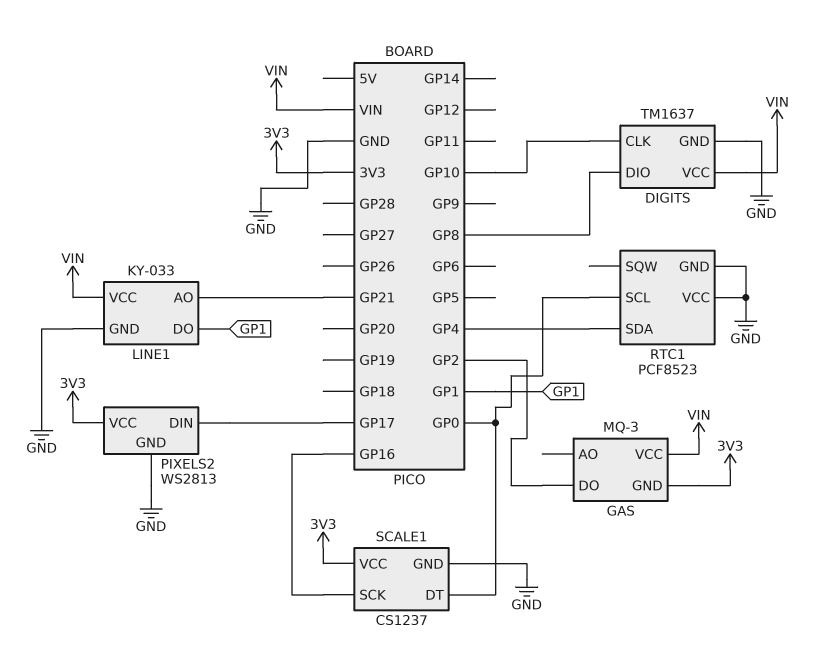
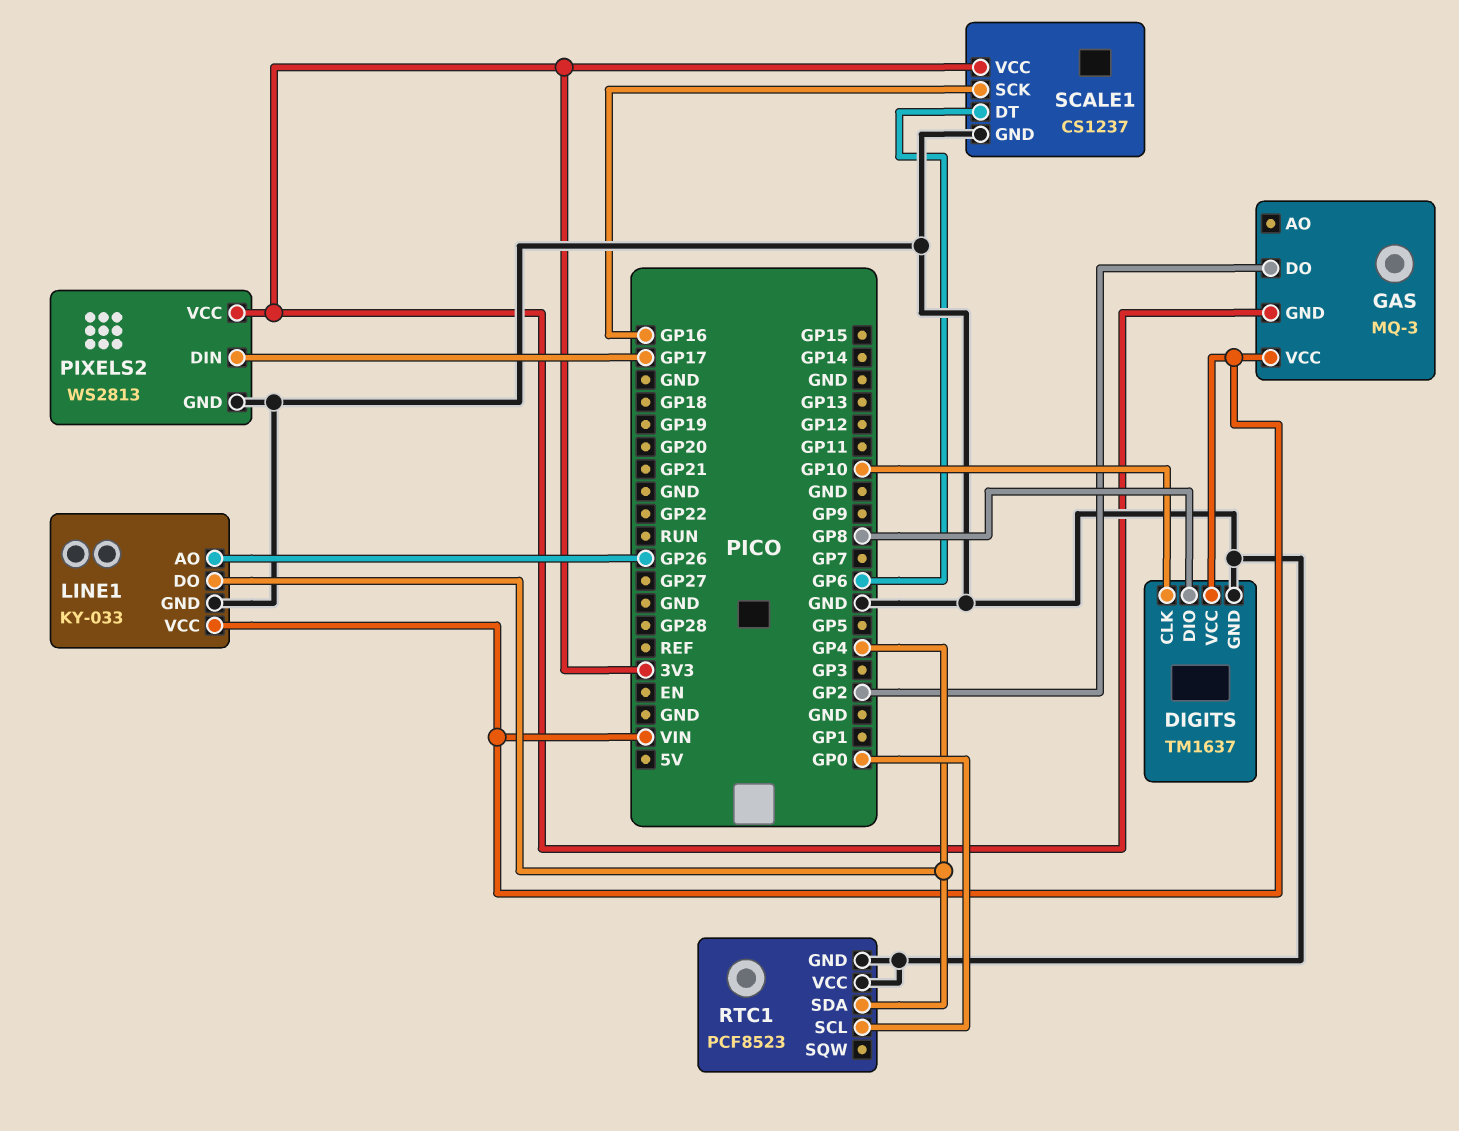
LINE1 pin AO: GP21 -> GP26
LINE1 pin DO: GP1 -> GP4
SCALE1 pin DT: GP0 -> GP6

